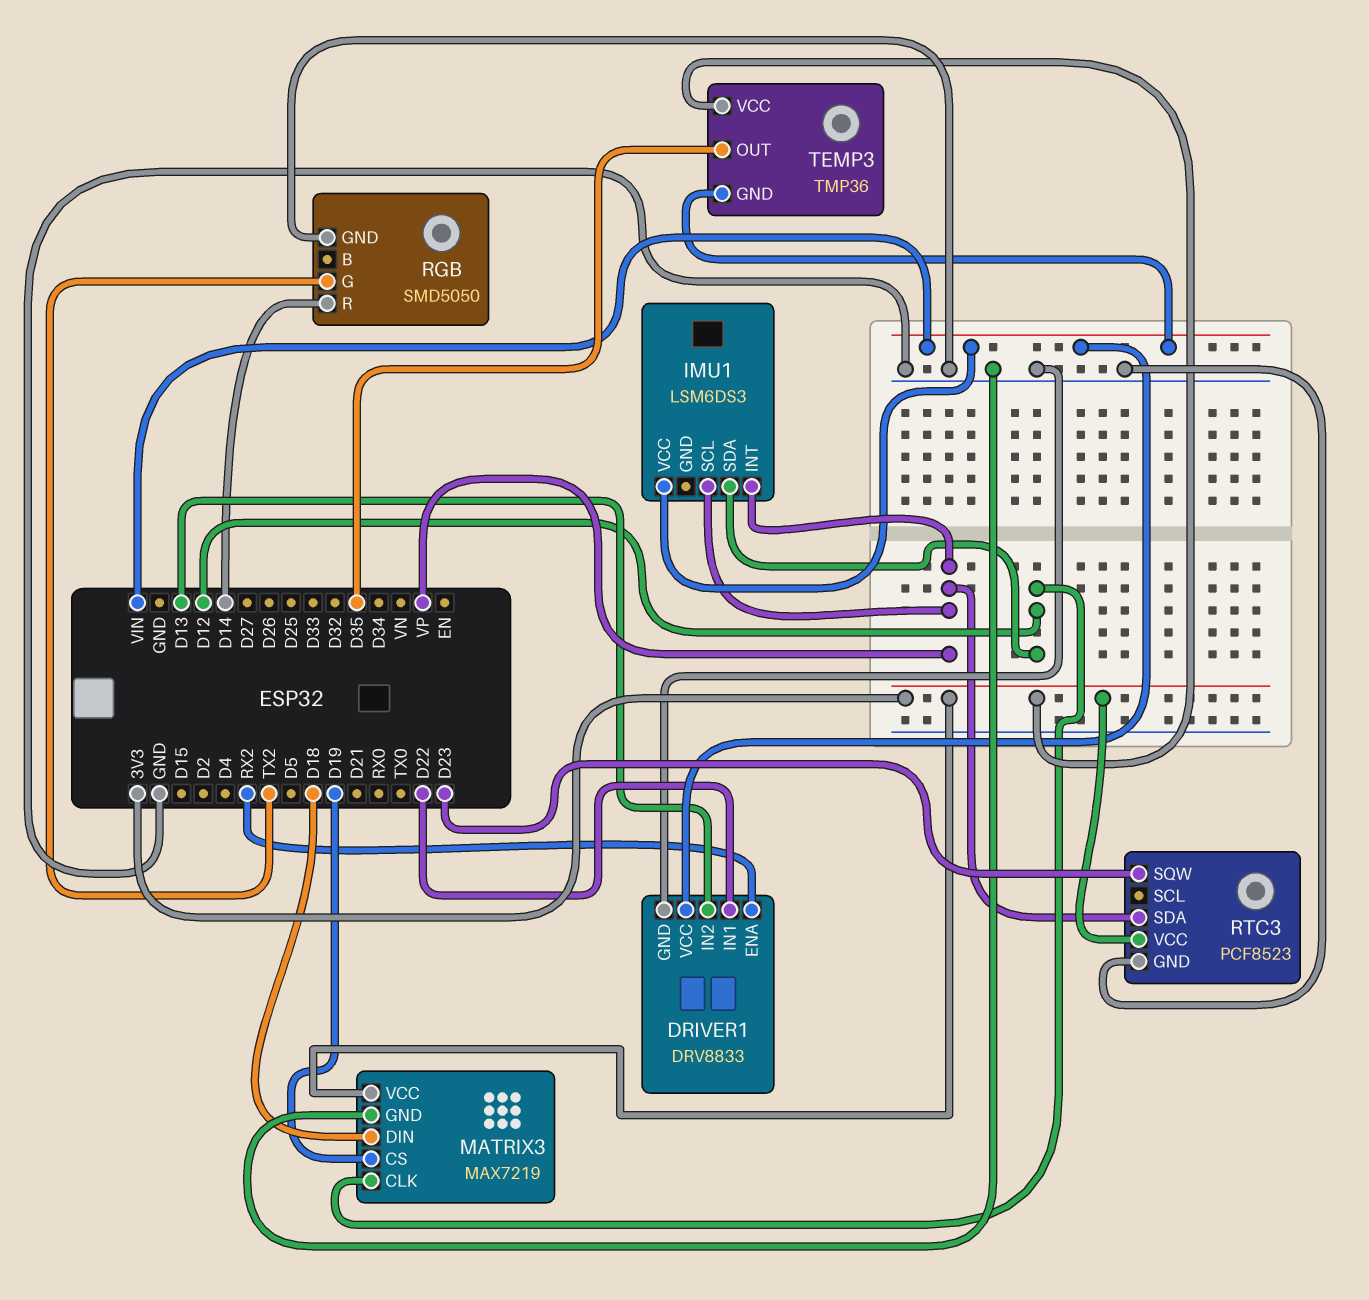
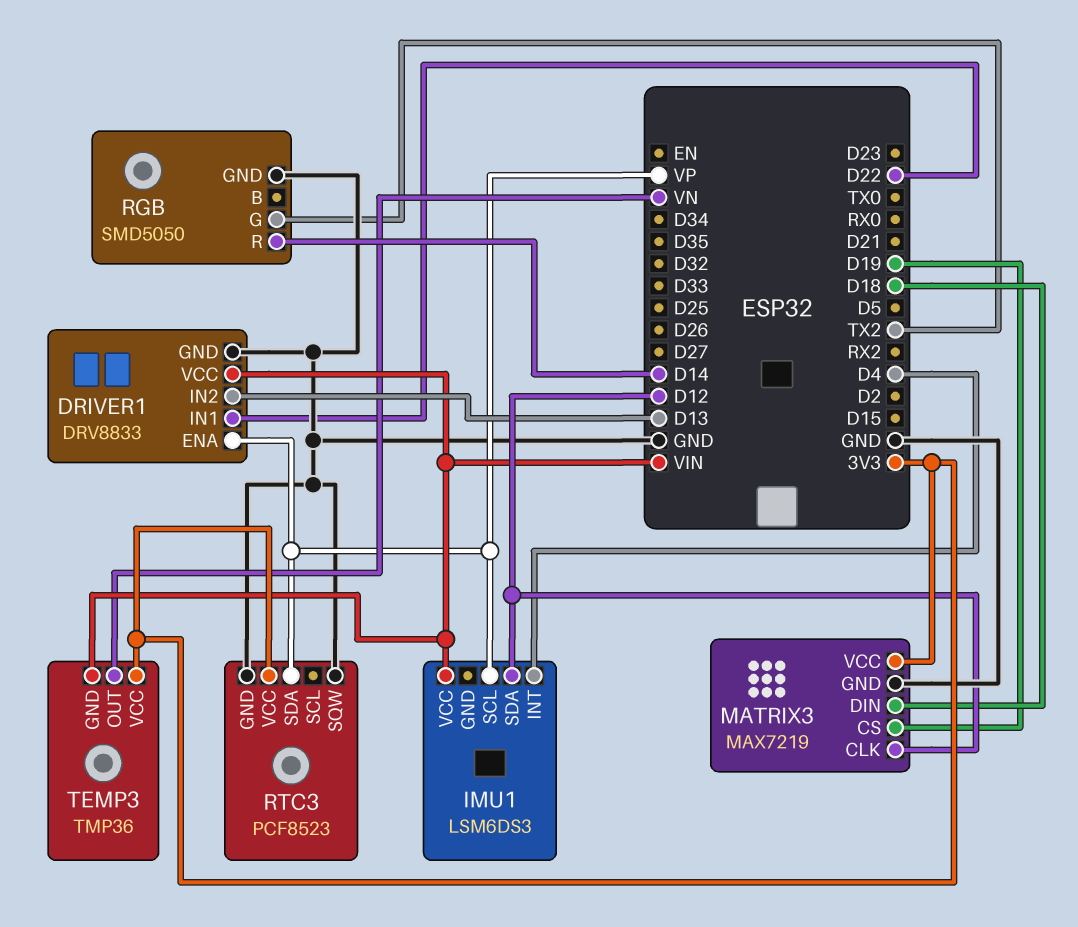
DRIVER1 pin ENA: RX2 -> VP
IMU1 pin INT: VP -> D4
RTC3 pin SQW: D23 -> GND
TEMP3 pin OUT: D35 -> VN

